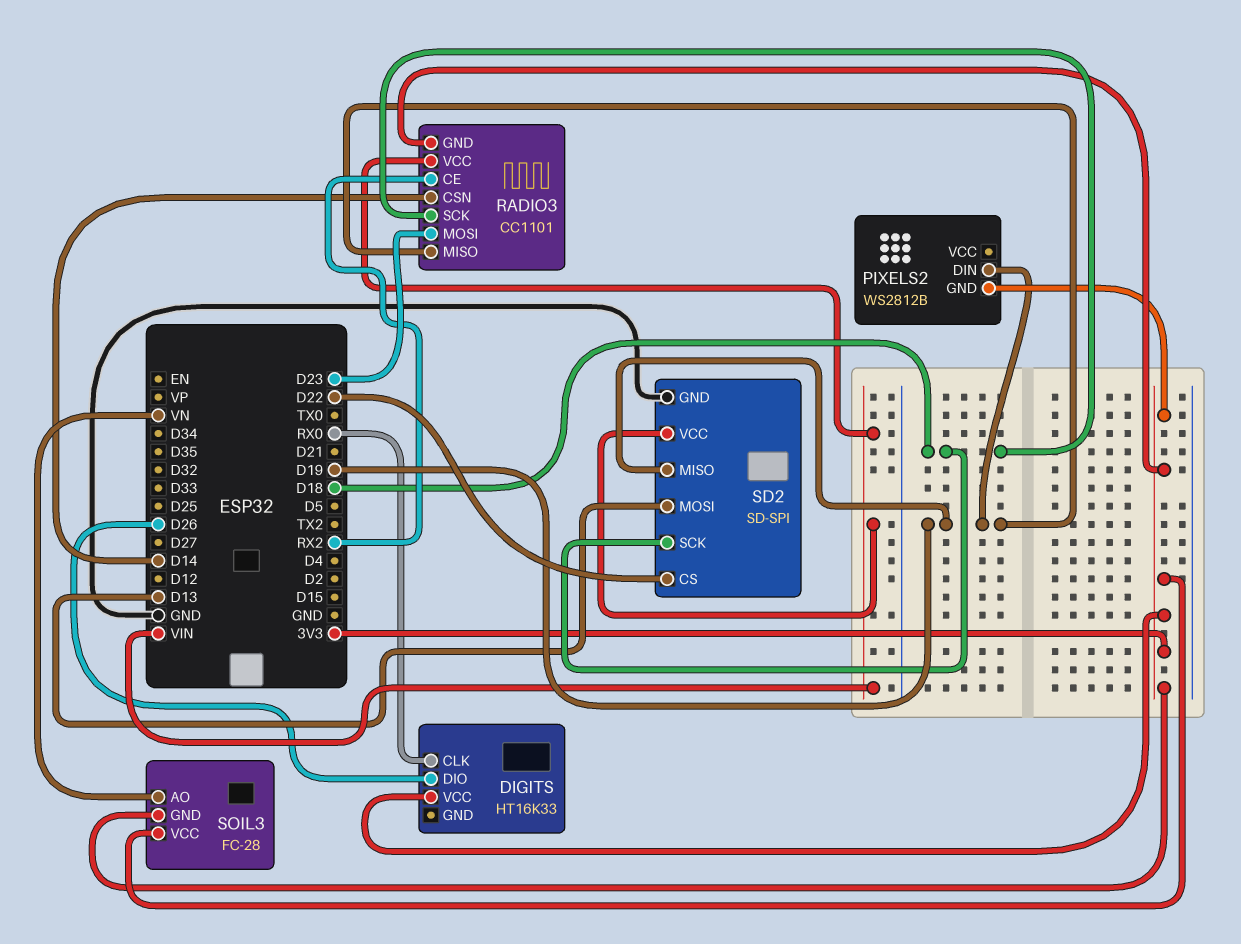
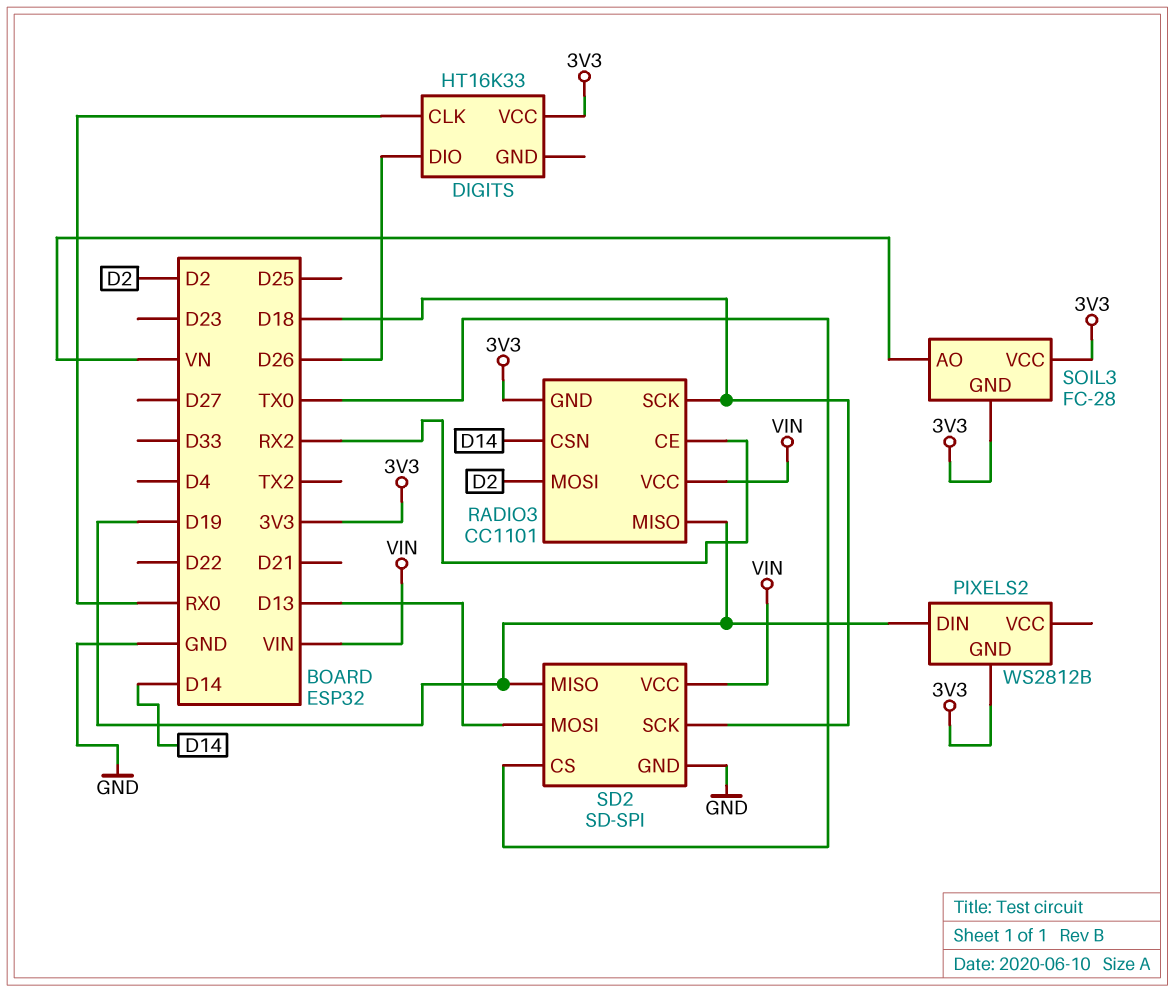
RADIO3 pin MOSI: D23 -> D2
SD2 pin CS: D22 -> TX0

